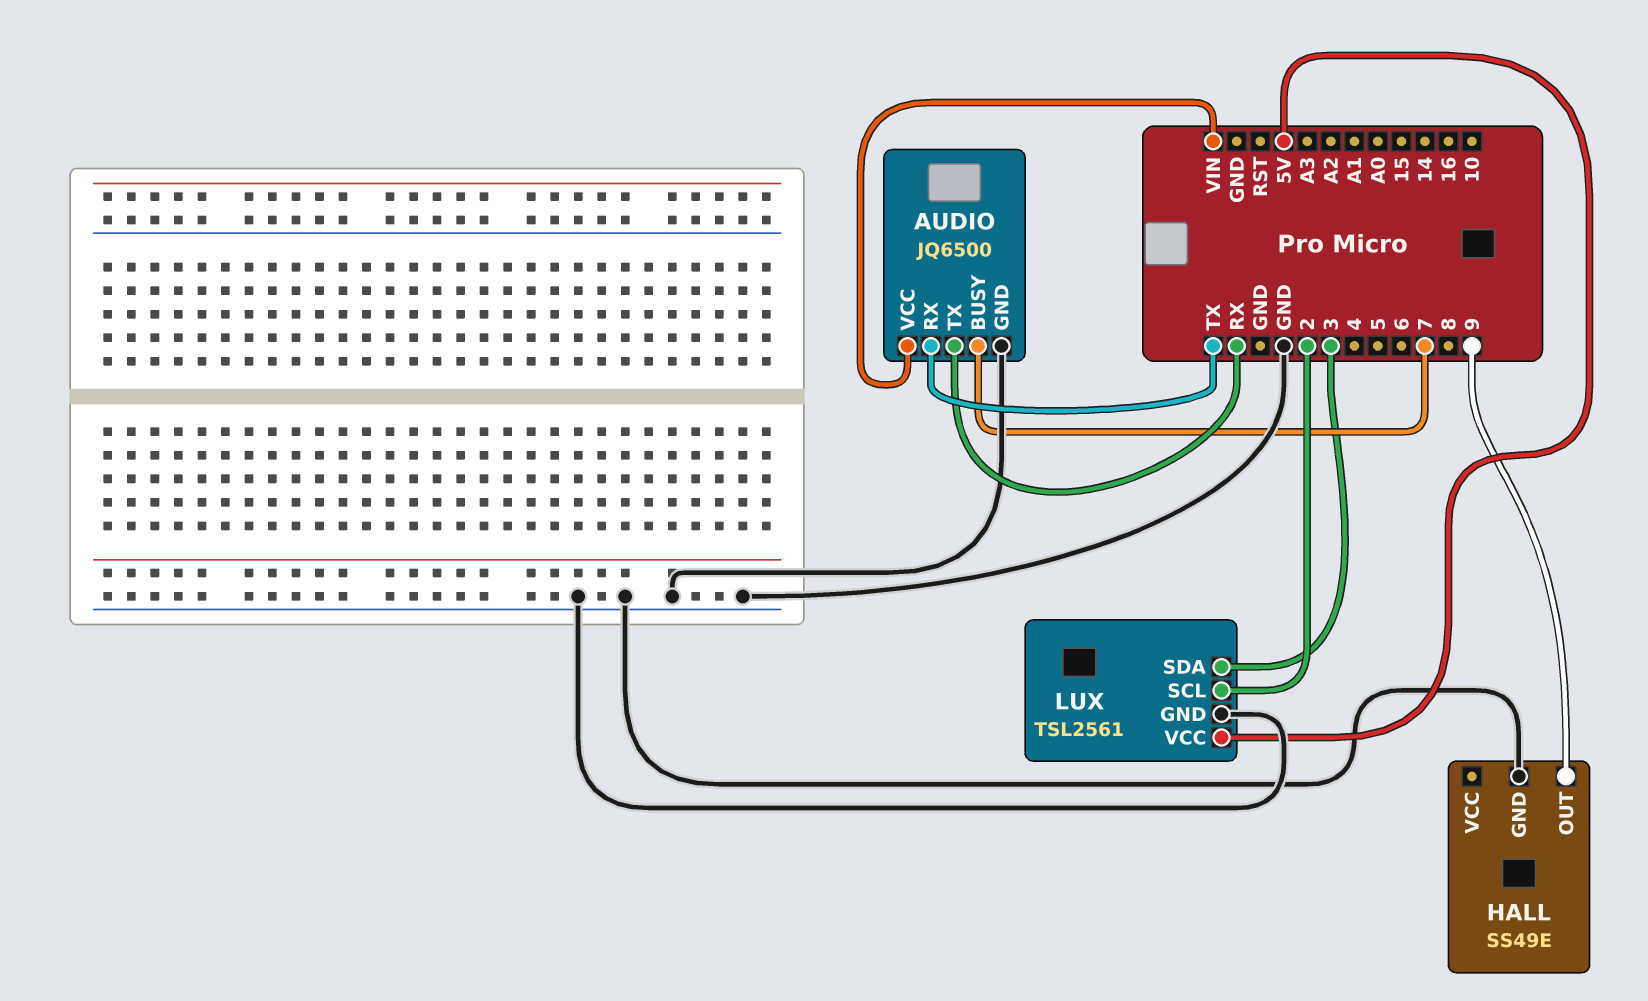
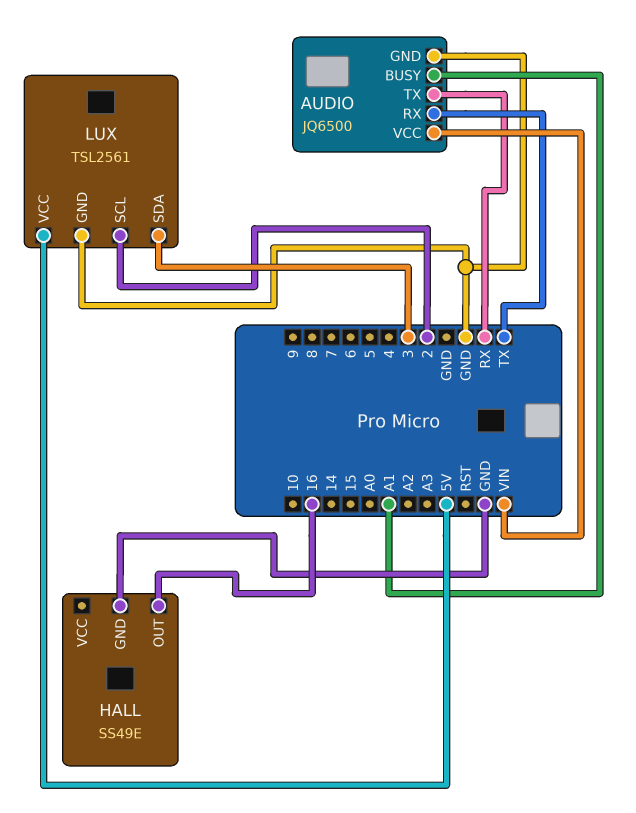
AUDIO pin BUSY: 7 -> A1
HALL pin OUT: 9 -> 16

